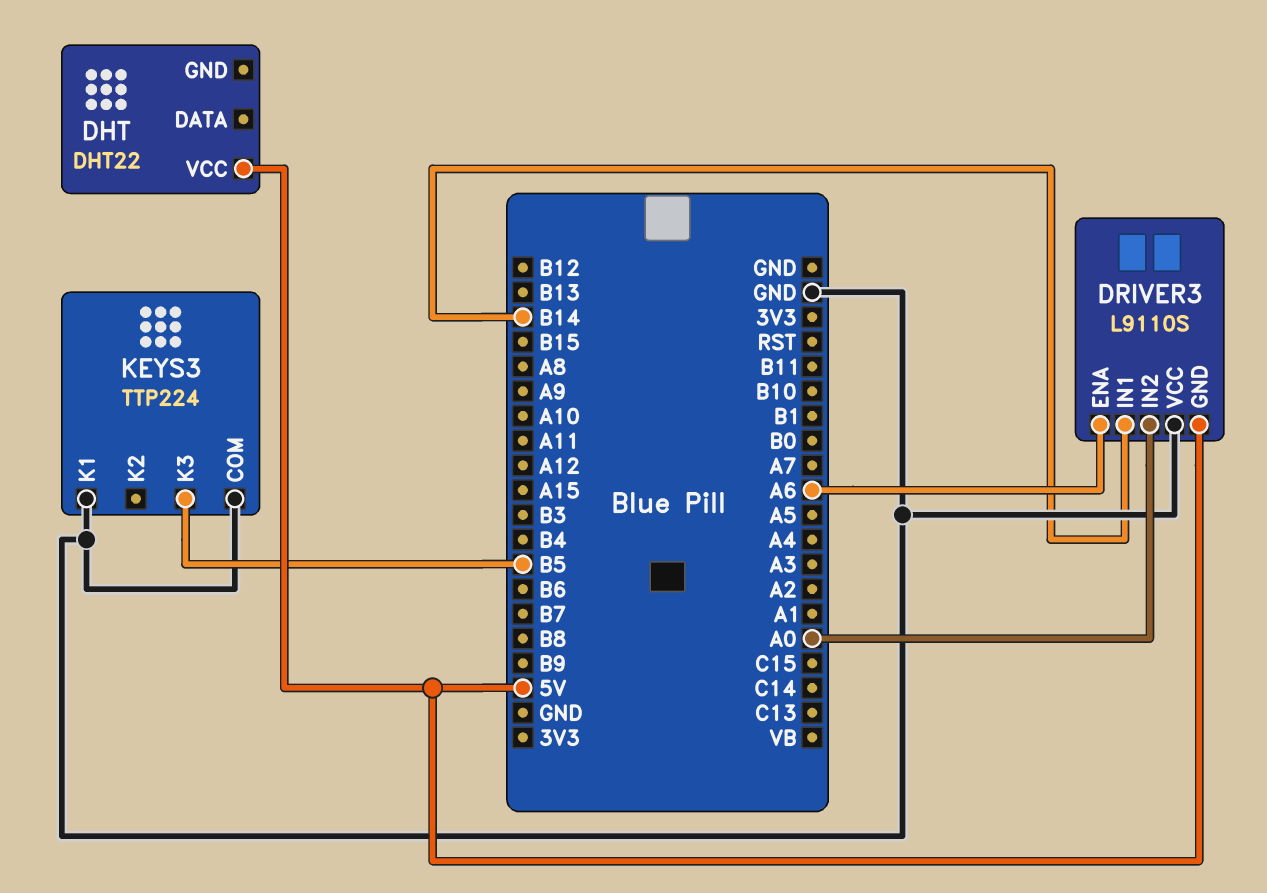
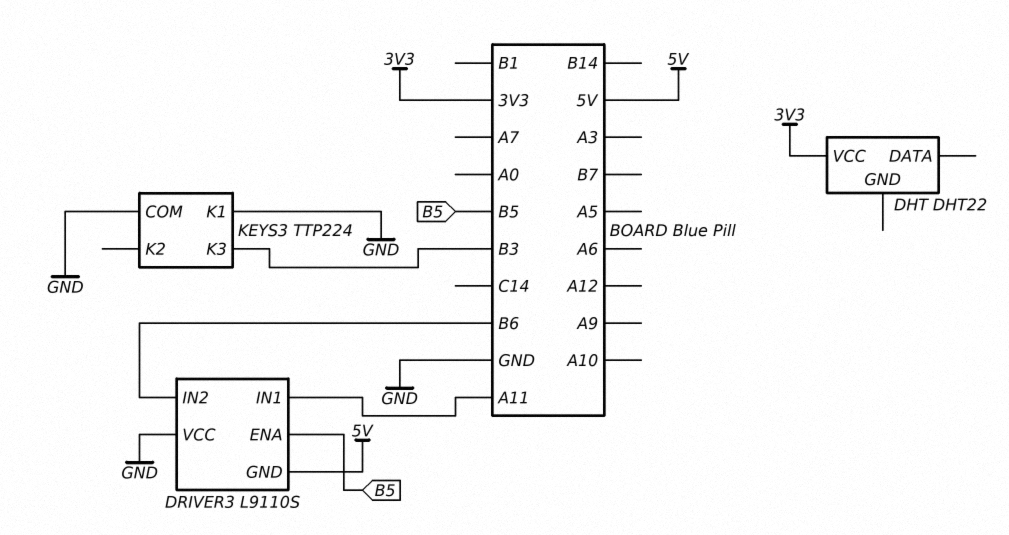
DHT pin VCC: 5V -> 3V3
DRIVER3 pin ENA: A6 -> B5
DRIVER3 pin IN1: B14 -> A11
DRIVER3 pin IN2: A0 -> B6
KEYS3 pin K3: B5 -> B3

